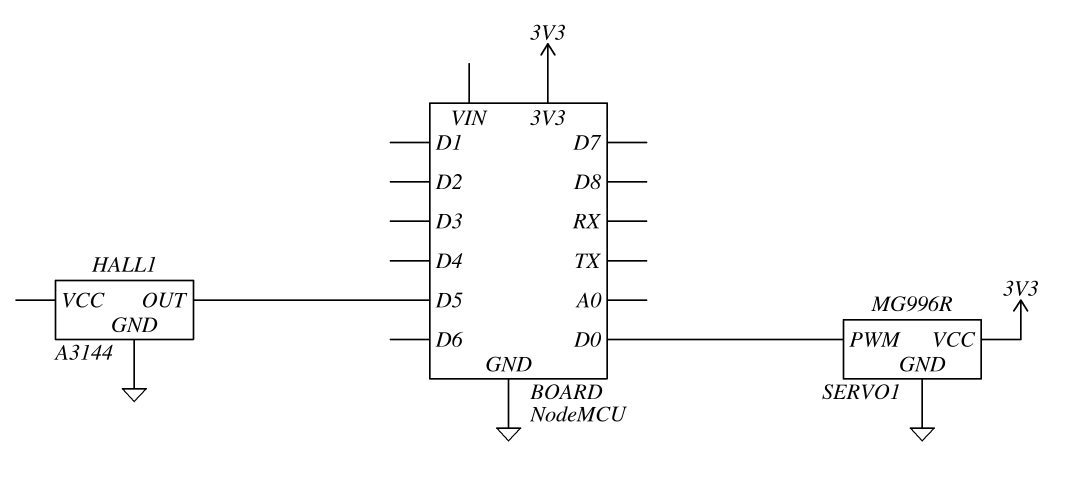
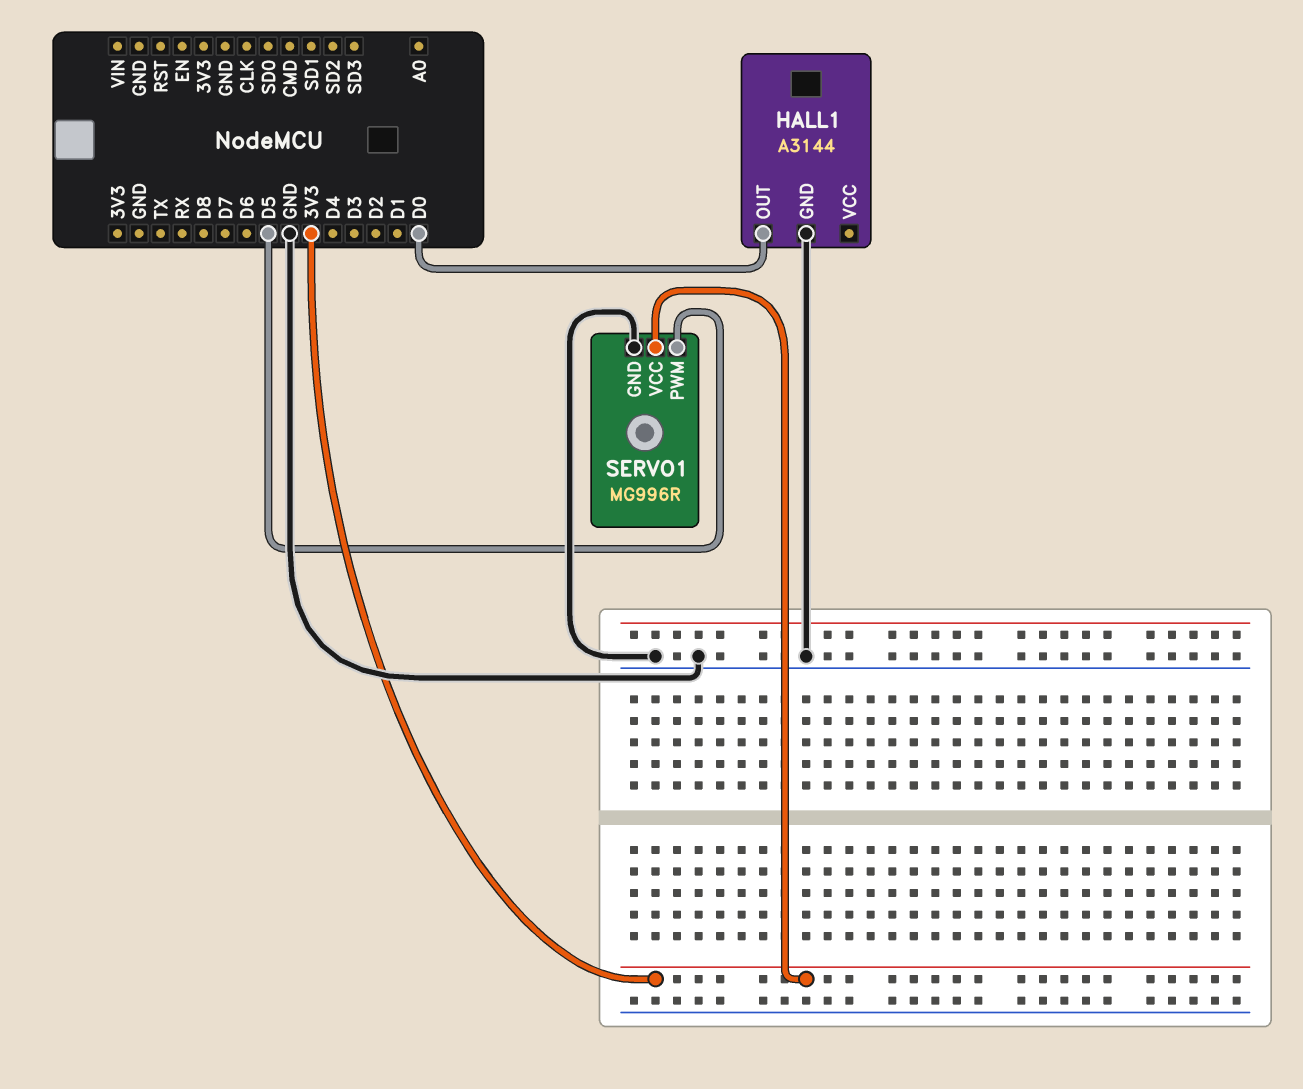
HALL1 pin OUT: D5 -> D0
SERVO1 pin PWM: D0 -> D5

